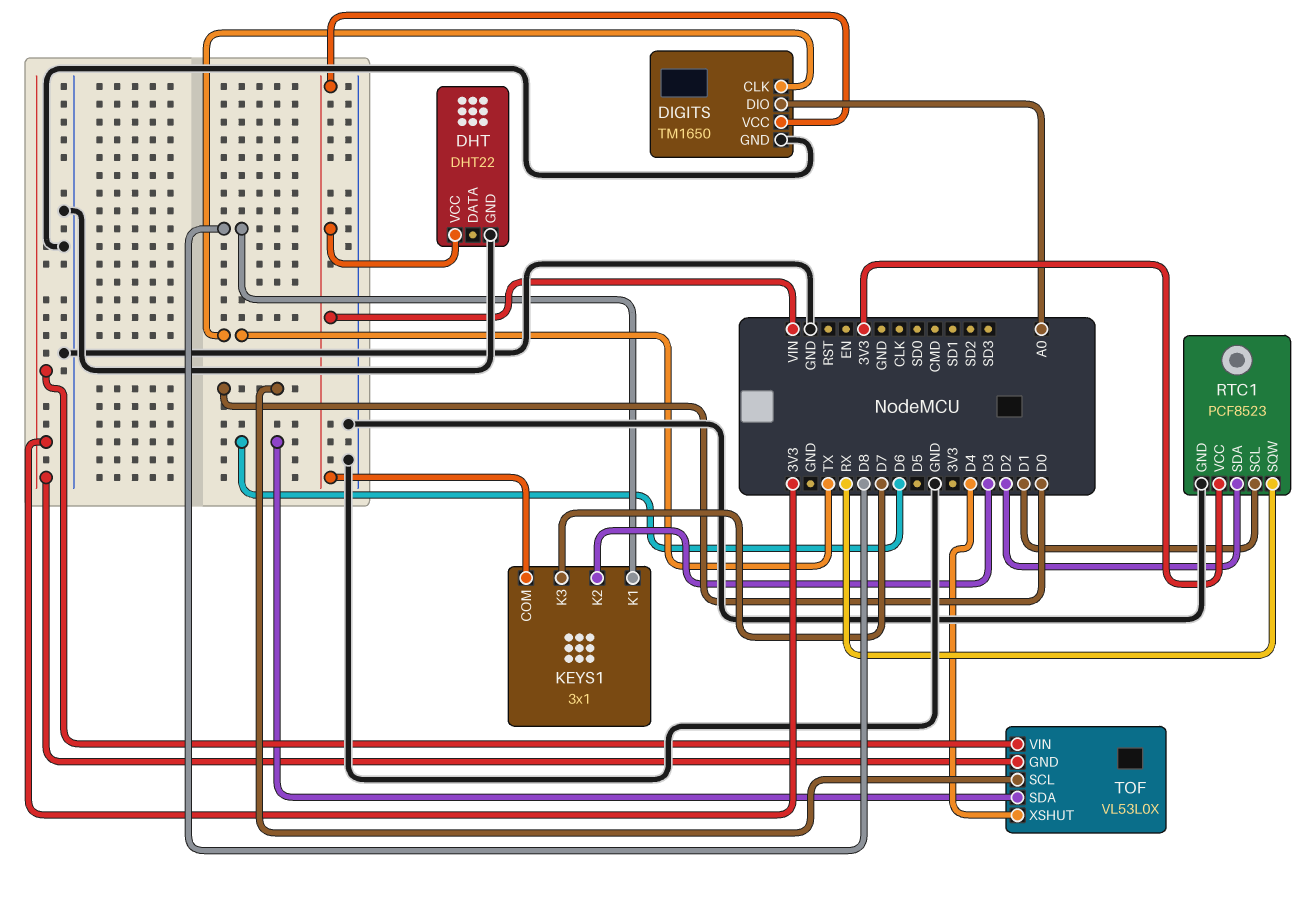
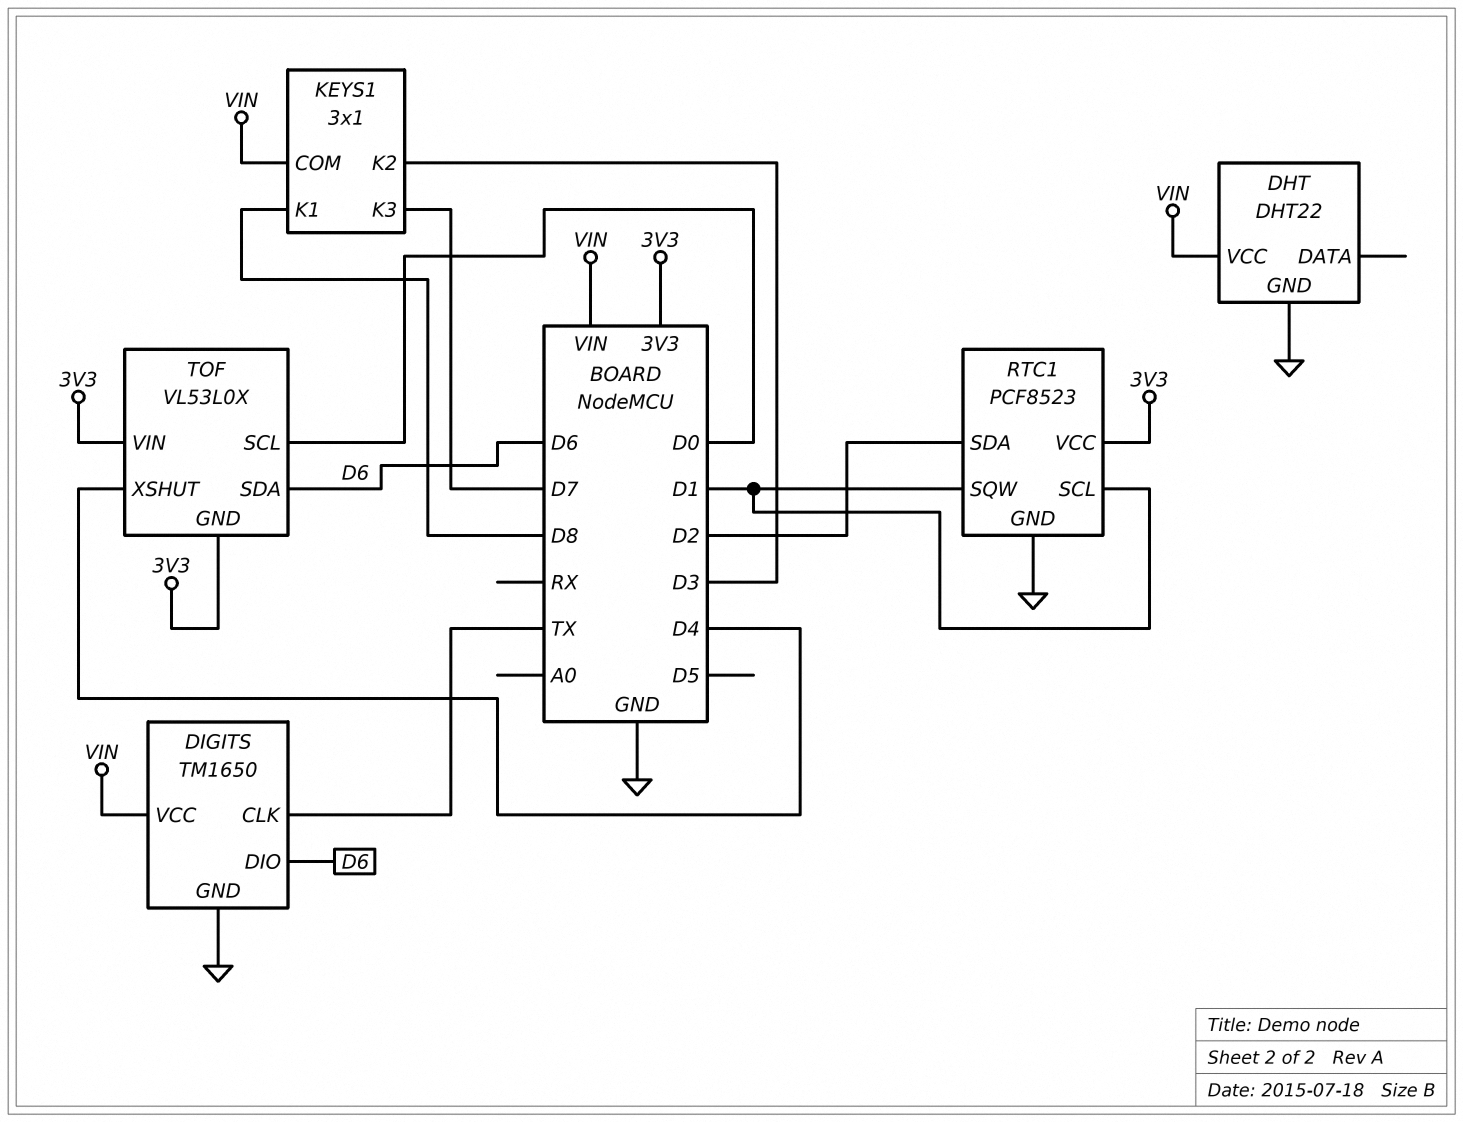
DIGITS pin DIO: A0 -> D6
RTC1 pin SQW: RX -> D1

